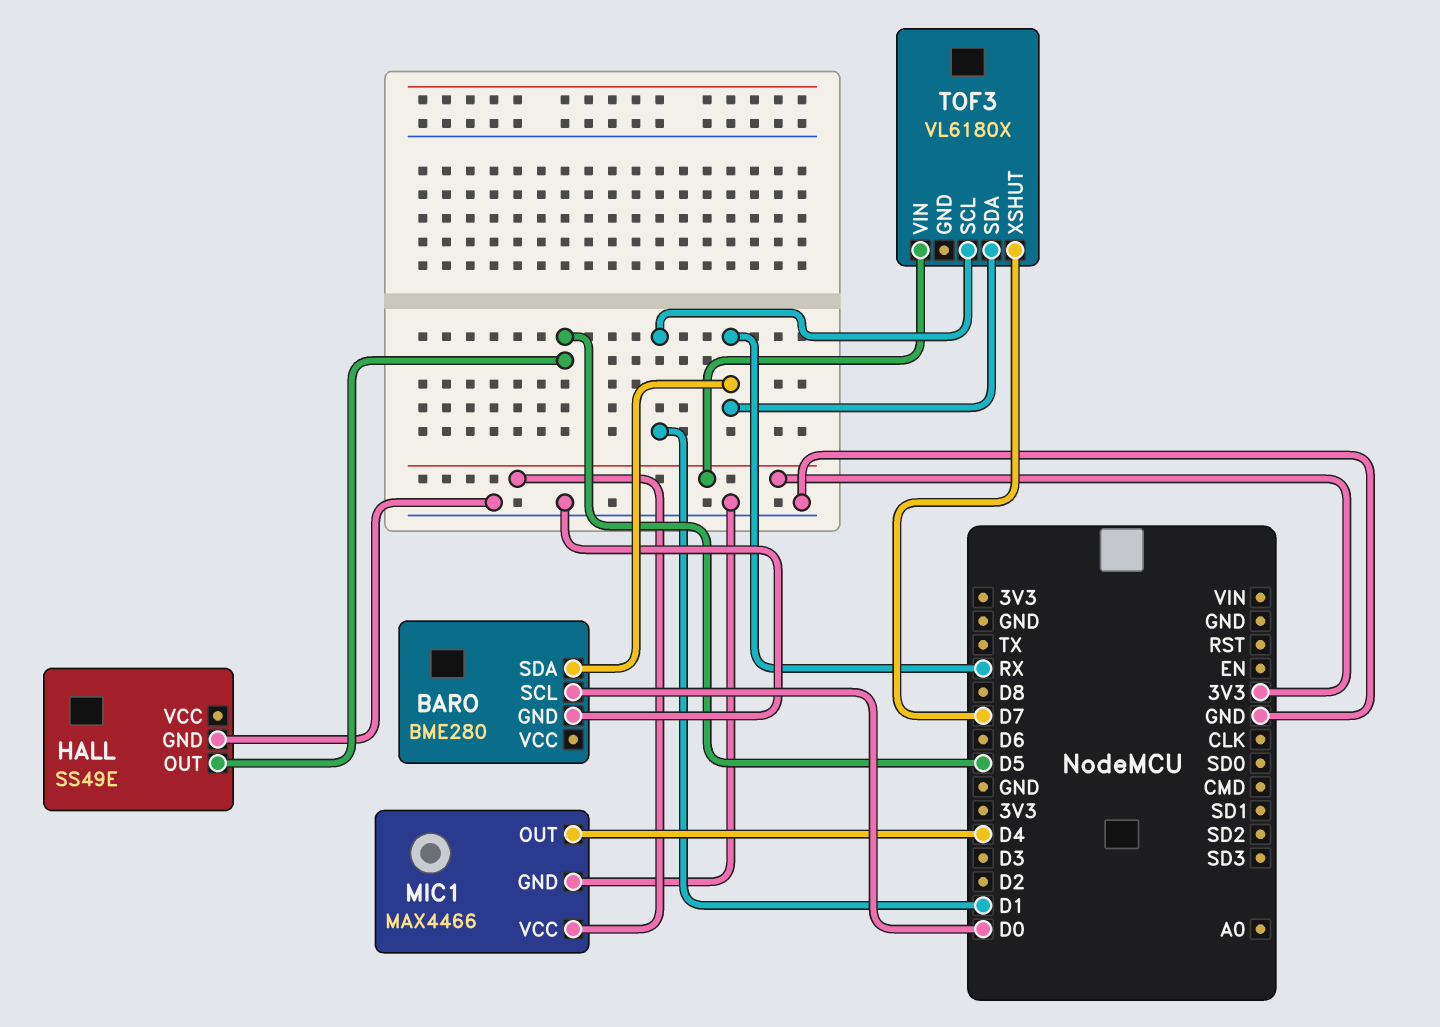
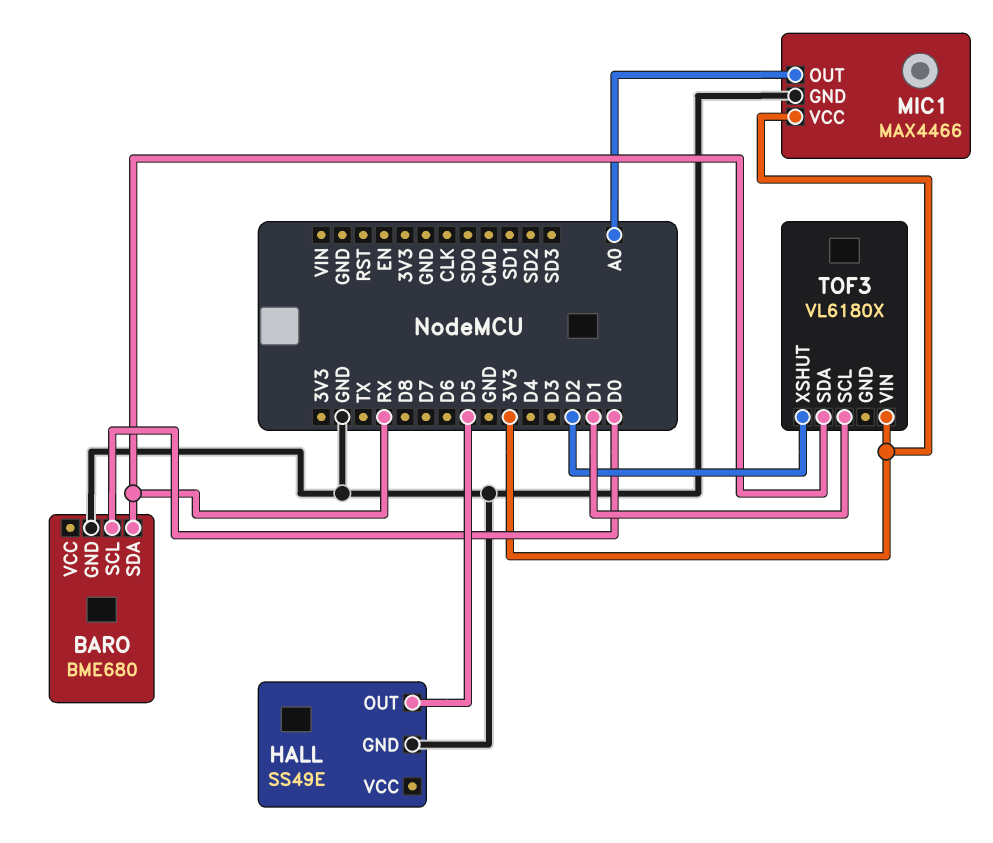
BARO: BME280 -> BME680
MIC1 pin OUT: D4 -> A0
TOF3 pin XSHUT: D7 -> D2

